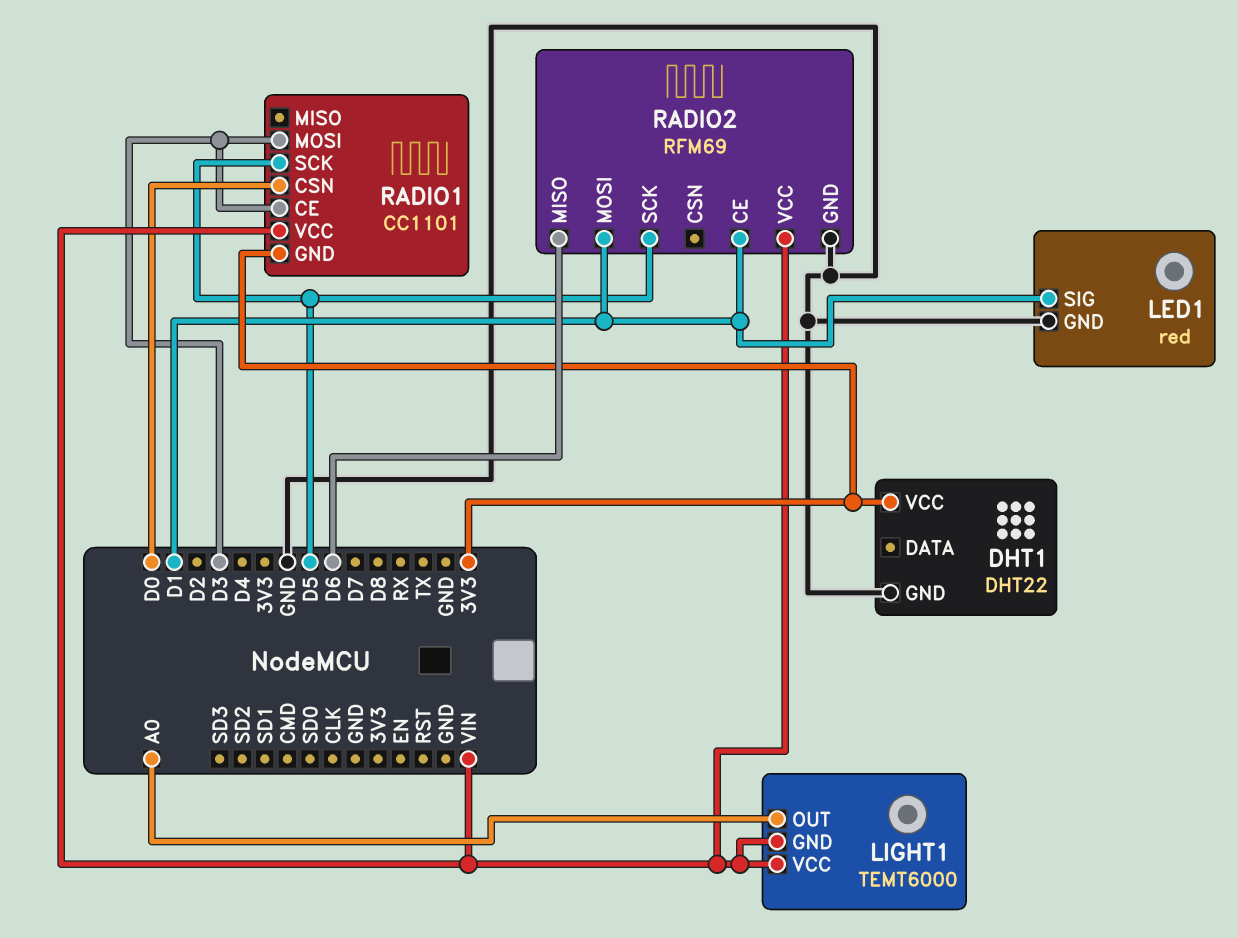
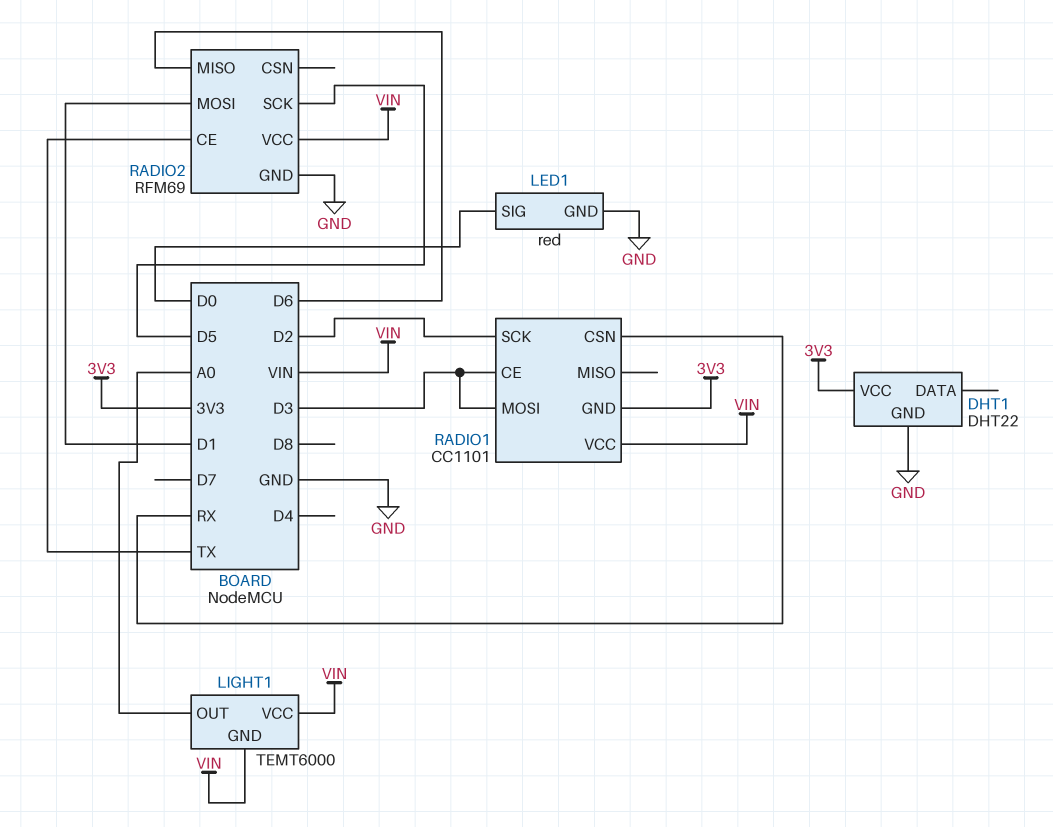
LED1 pin SIG: D1 -> D0
RADIO1 pin CSN: D0 -> RX
RADIO1 pin SCK: D5 -> D2
RADIO2 pin CE: D1 -> TX

